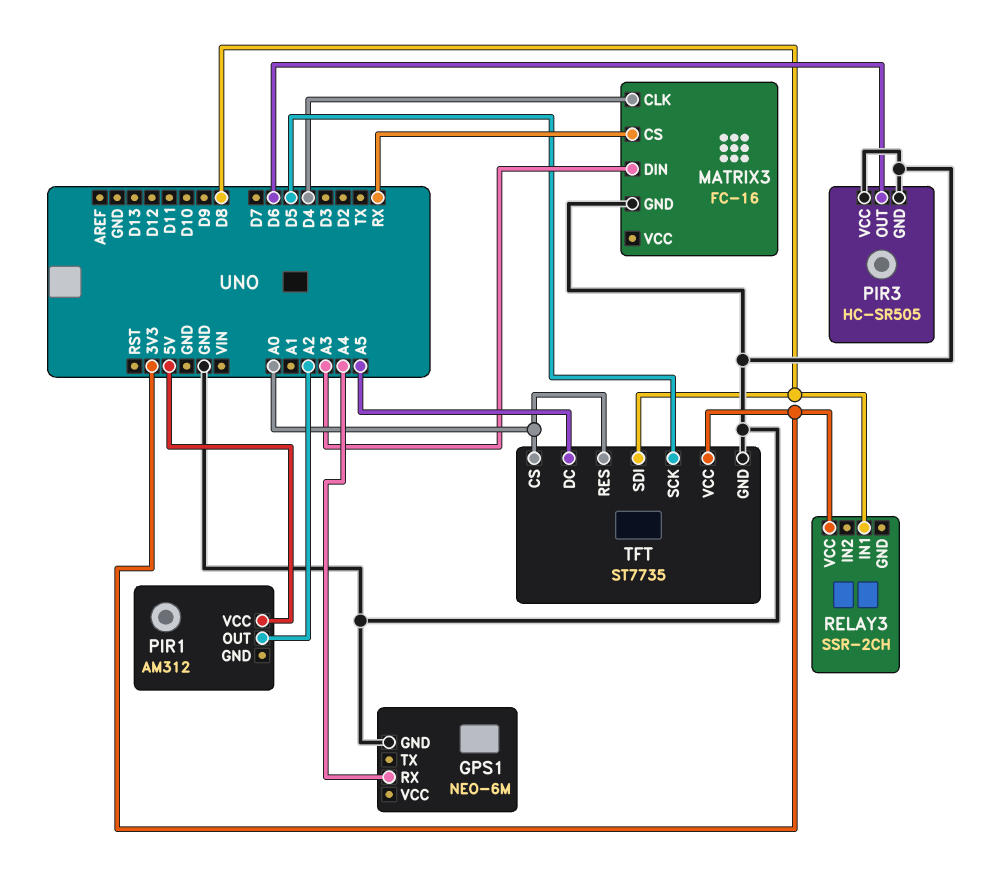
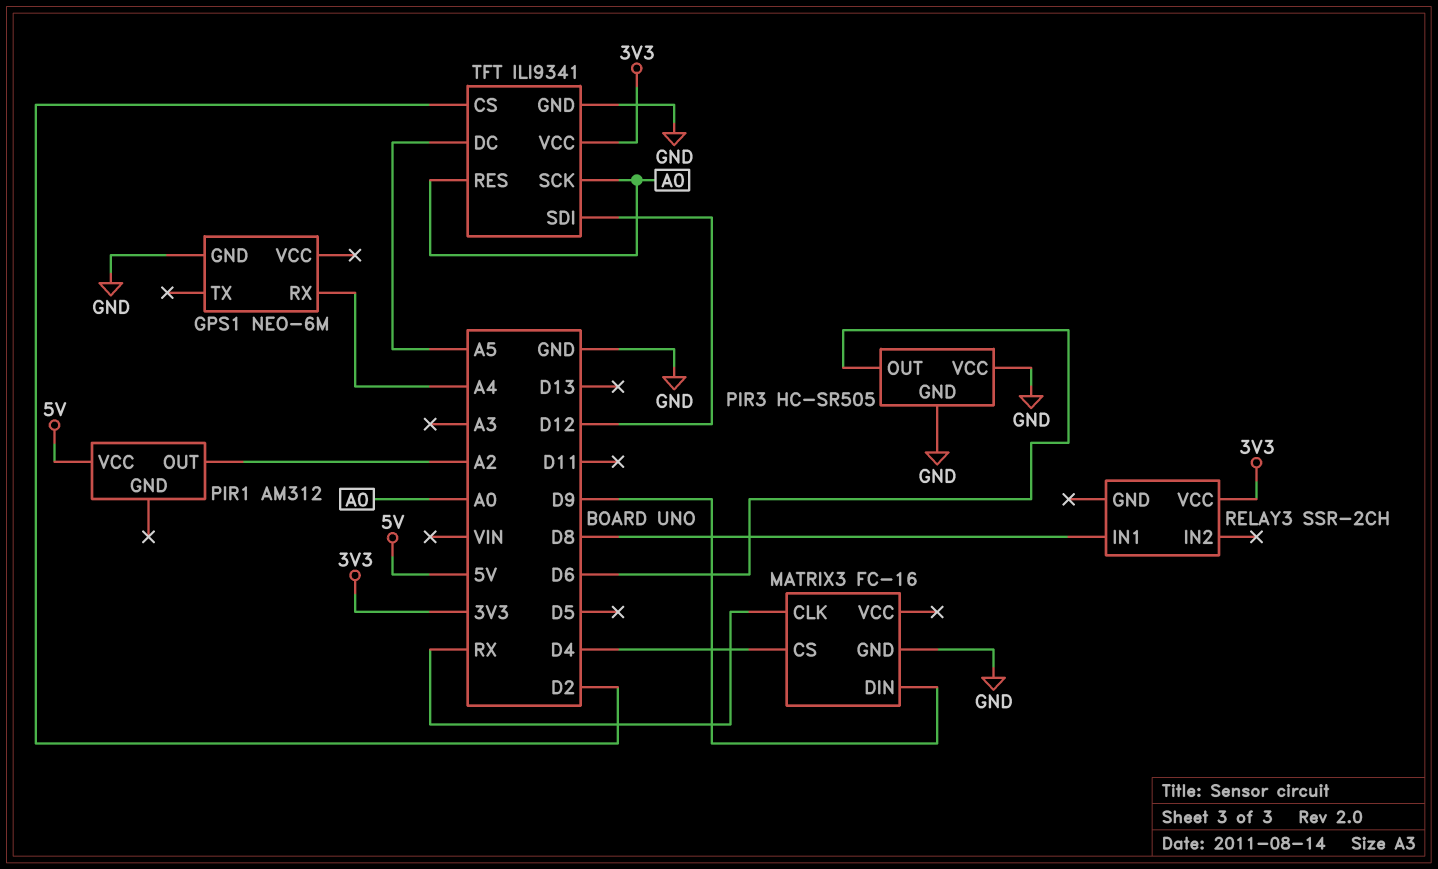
MATRIX3 pin CLK: D4 -> RX
MATRIX3 pin CS: RX -> D4
MATRIX3 pin DIN: A3 -> D9
TFT: ST7735 -> ILI9341
TFT pin CS: A0 -> D2
TFT pin SCK: D5 -> A0
TFT pin SDI: D8 -> D12

